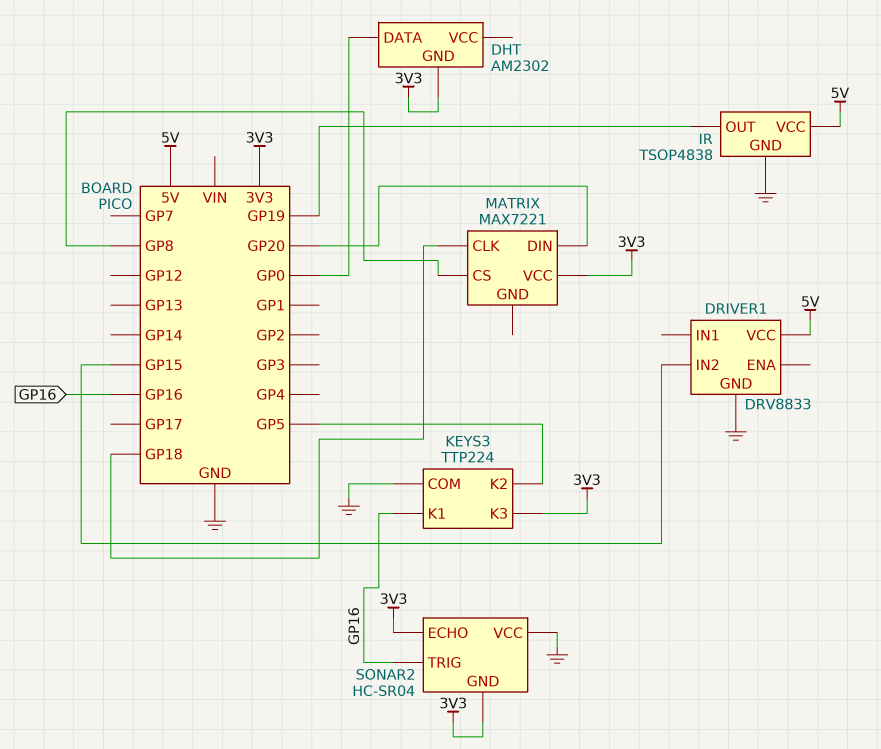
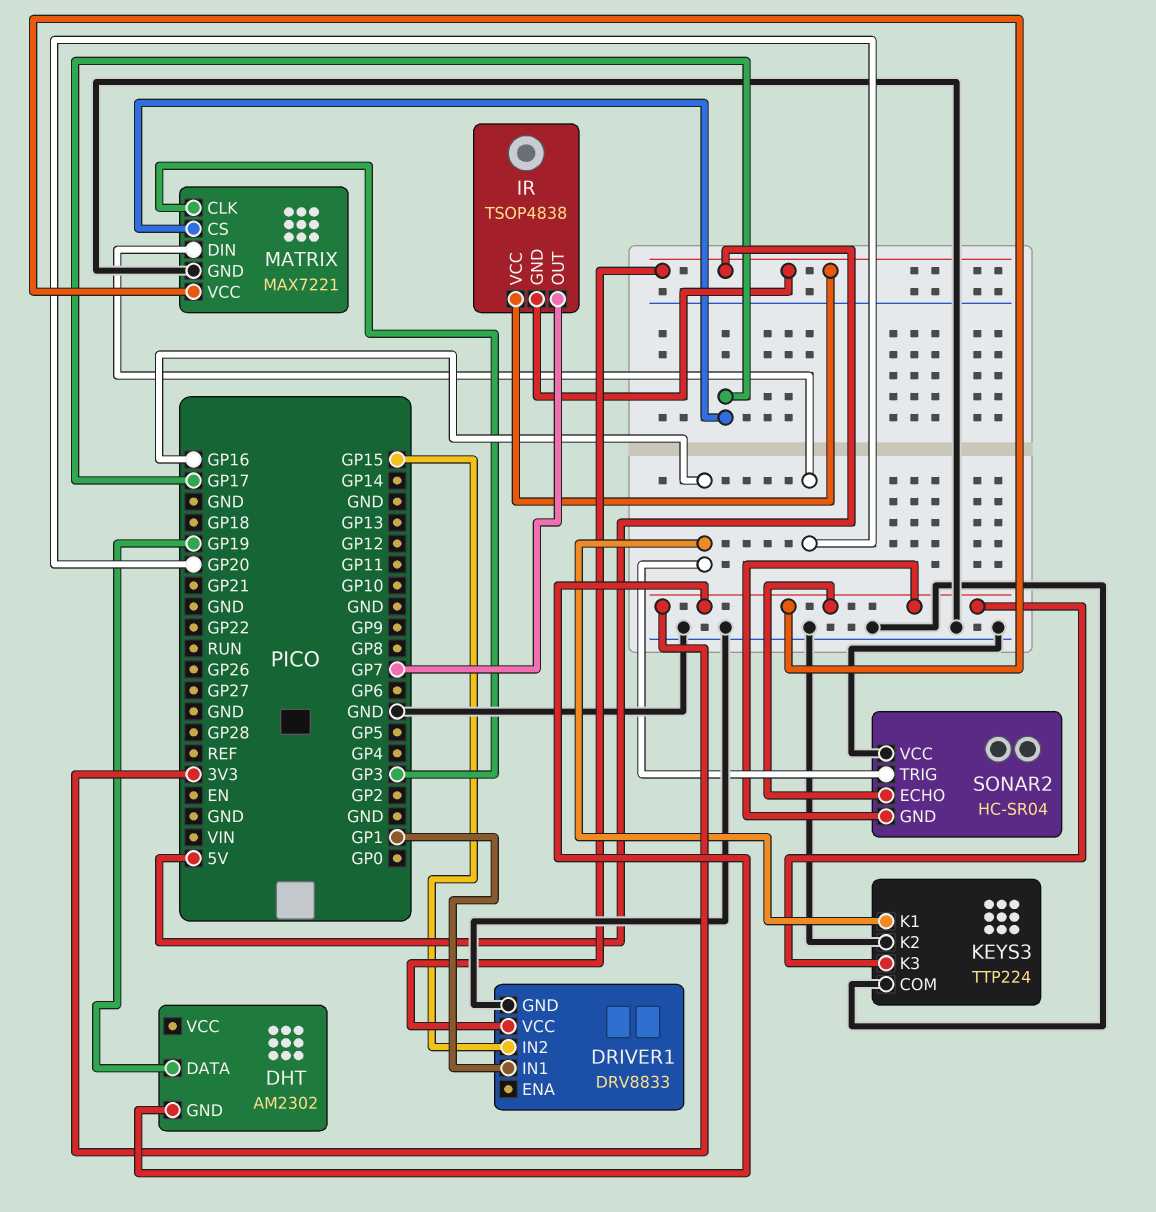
DHT pin DATA: GP0 -> GP19
DRIVER1 pin IN1: none -> GP1
IR pin GND: GND -> 5V
IR pin OUT: GP19 -> GP7
KEYS3 pin K2: GP5 -> GND
MATRIX pin CLK: GP18 -> GP3
MATRIX pin CS: GP8 -> GP17
MATRIX pin GND: none -> GND

